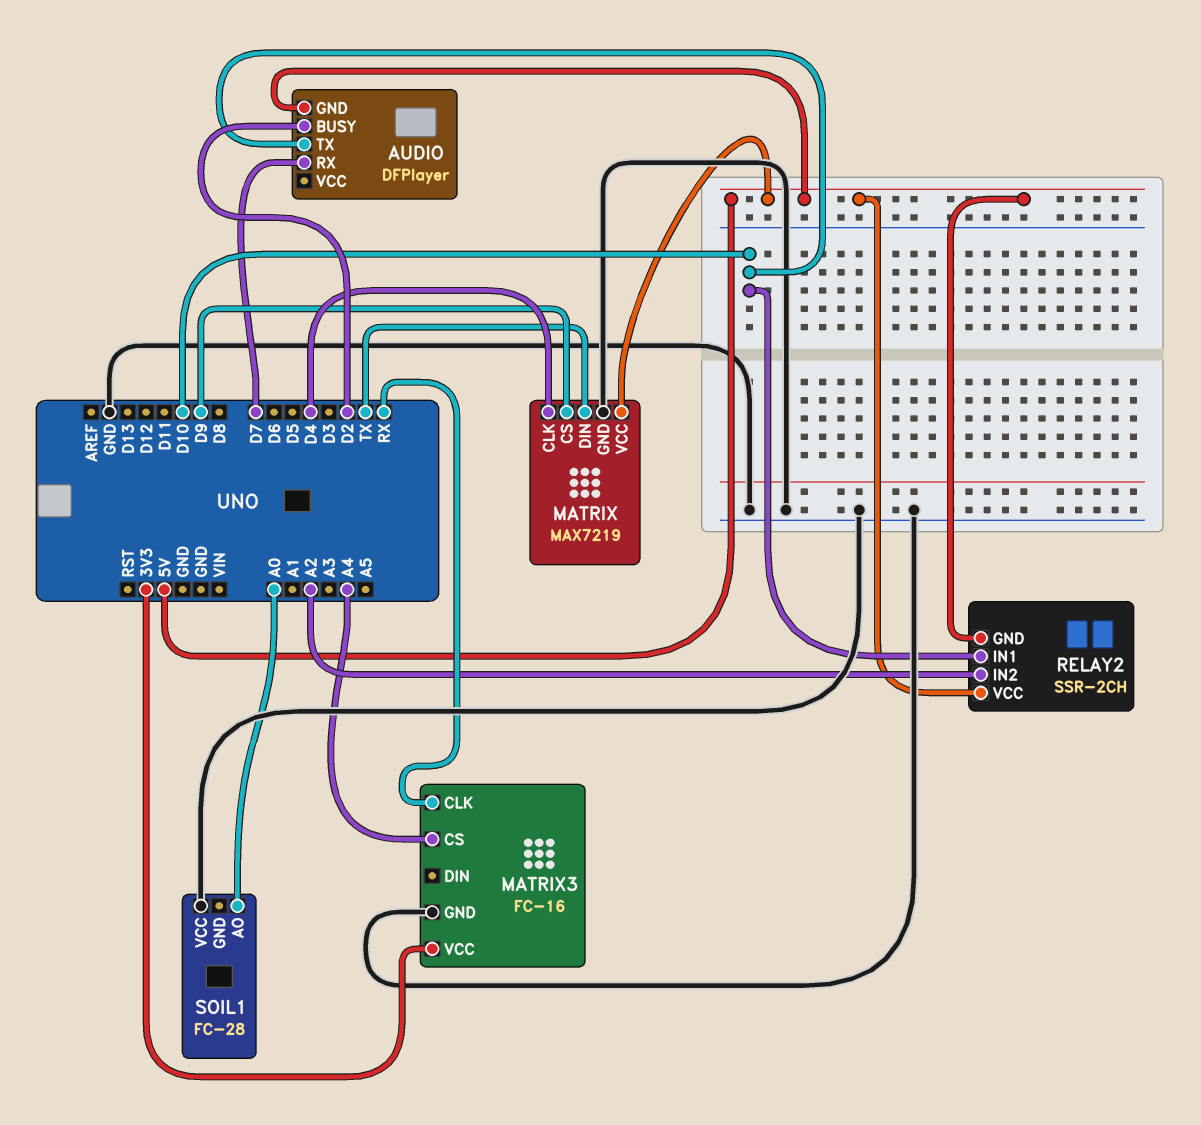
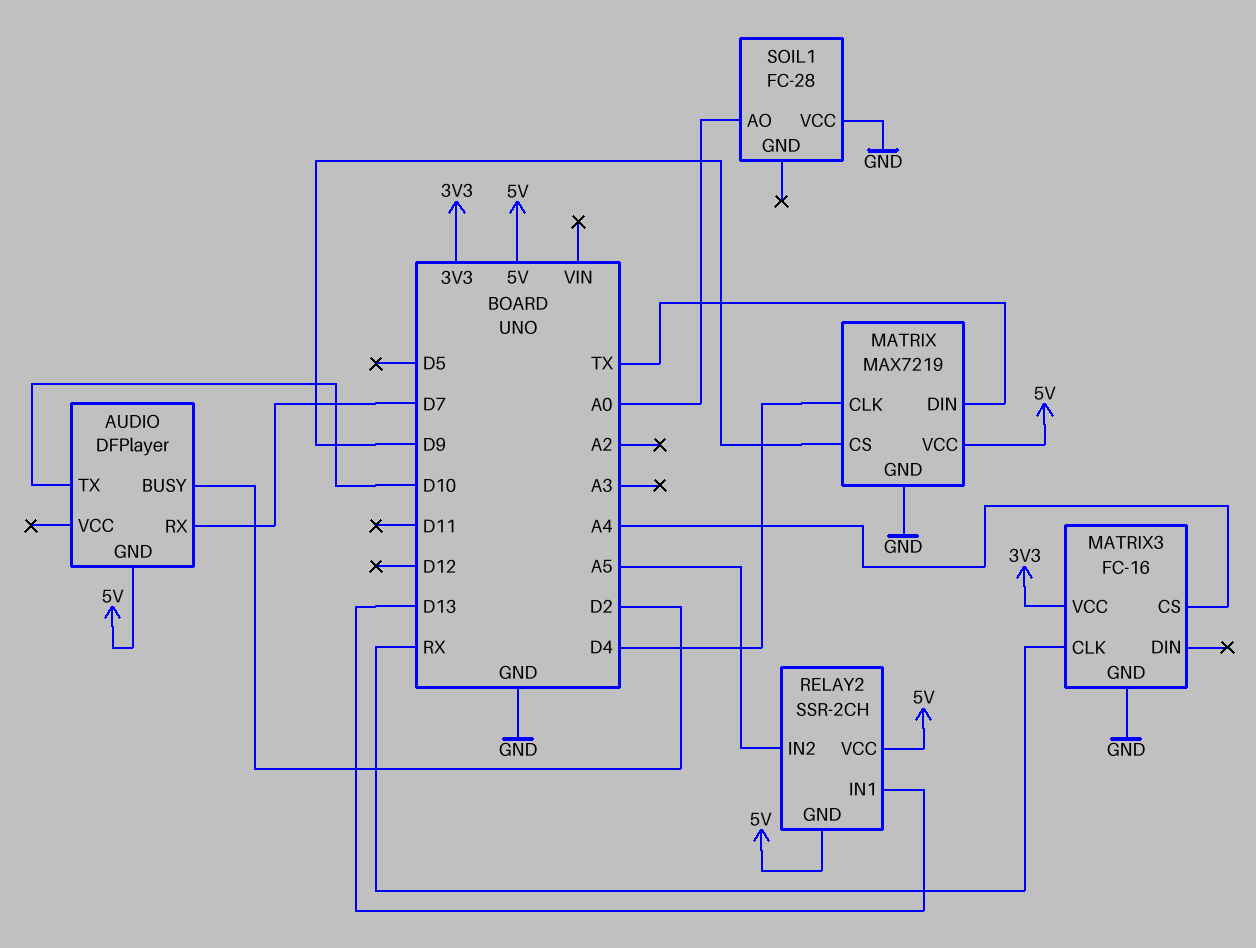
RELAY2 pin IN1: D10 -> D13
RELAY2 pin IN2: A2 -> A5

